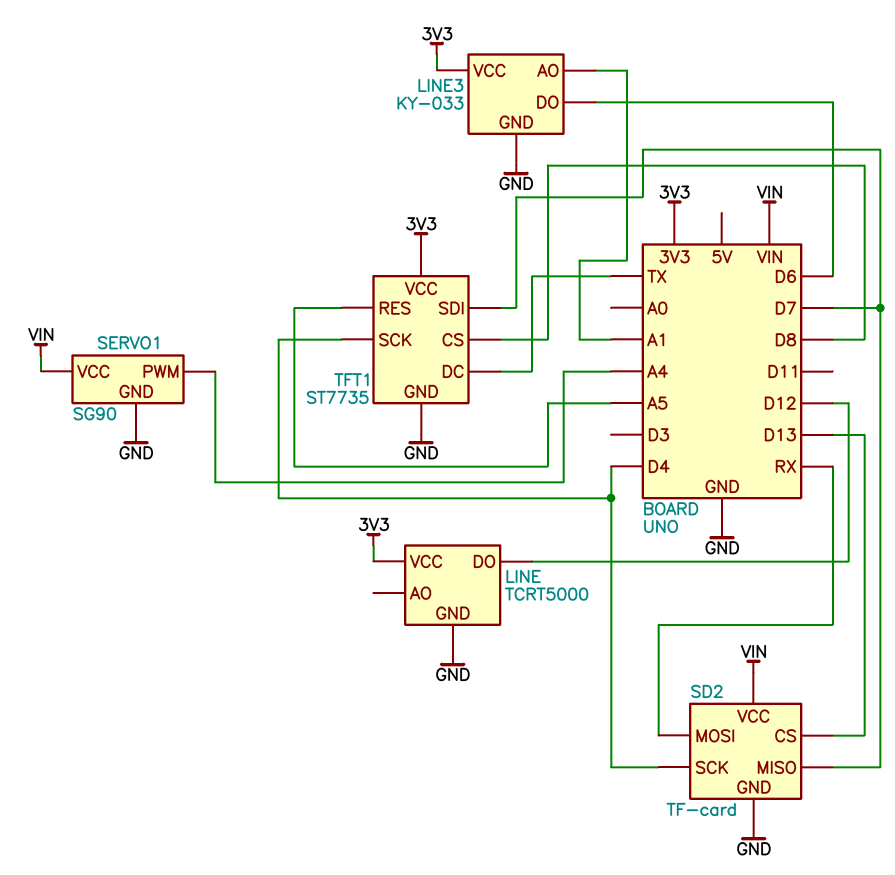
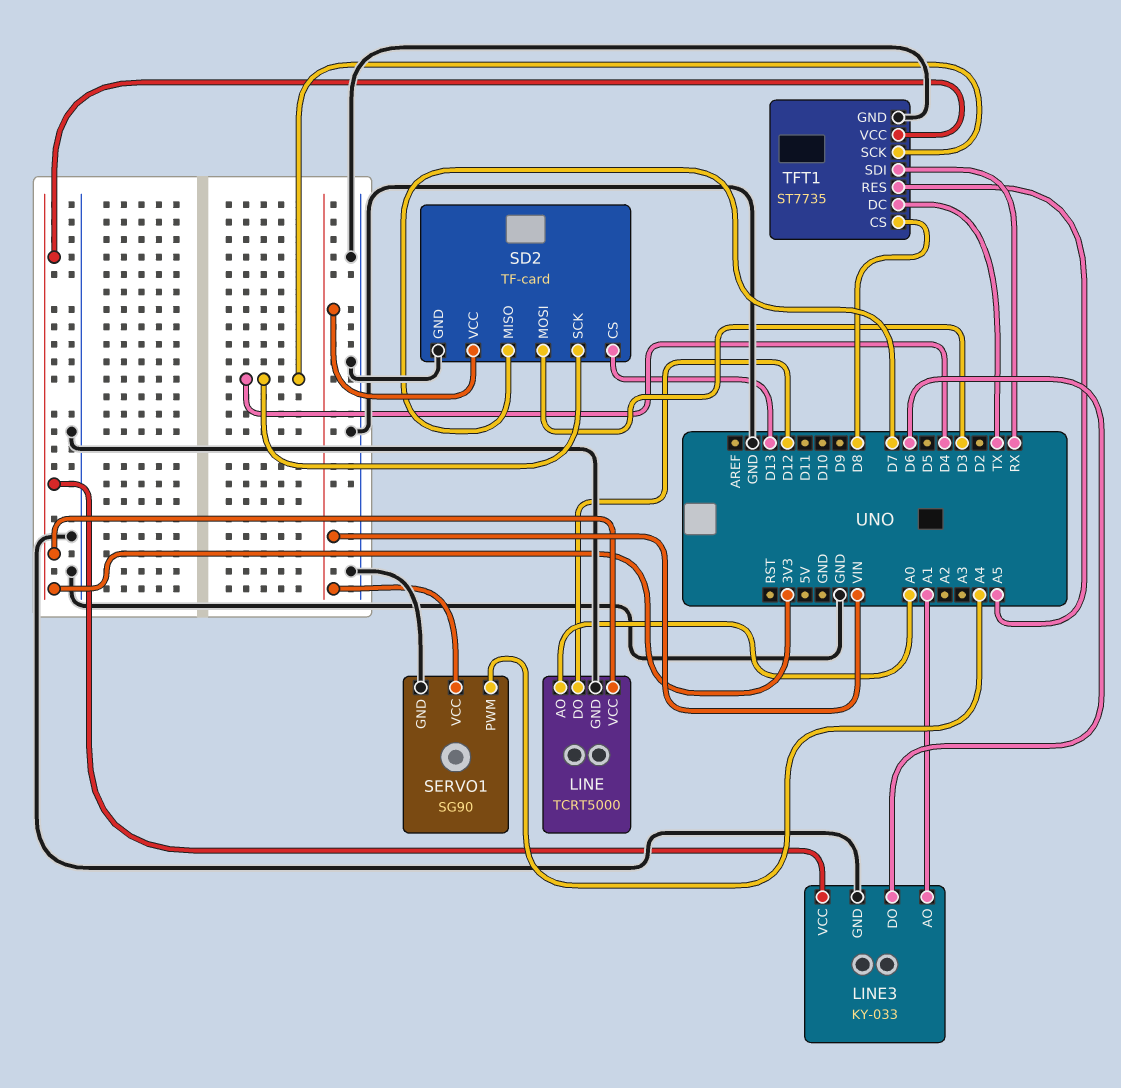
LINE pin AO: none -> A0
SD2 pin MOSI: RX -> D3
TFT1 pin SDI: D7 -> RX

